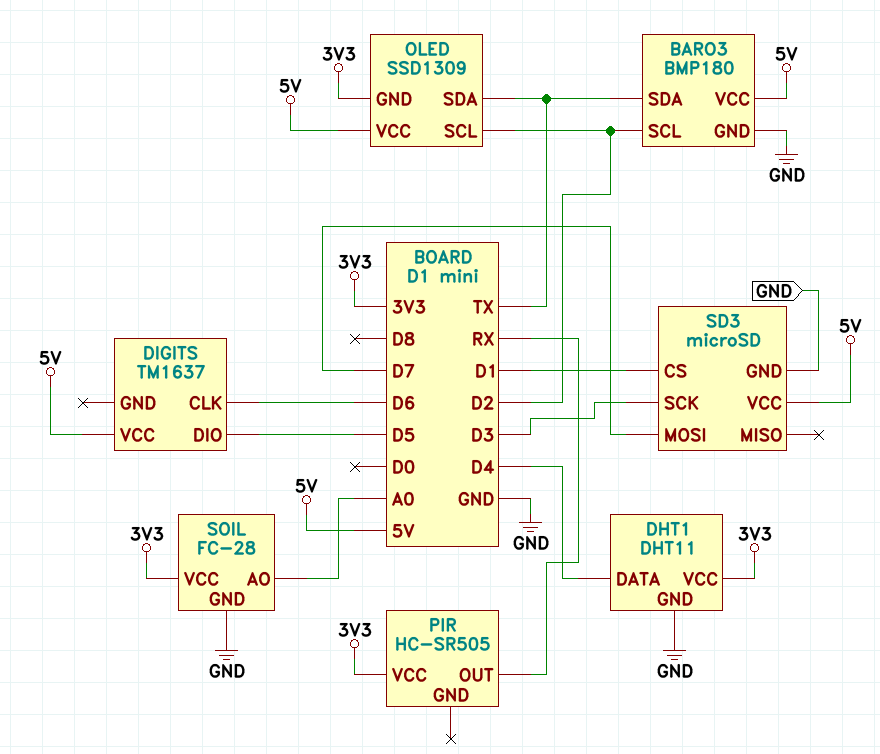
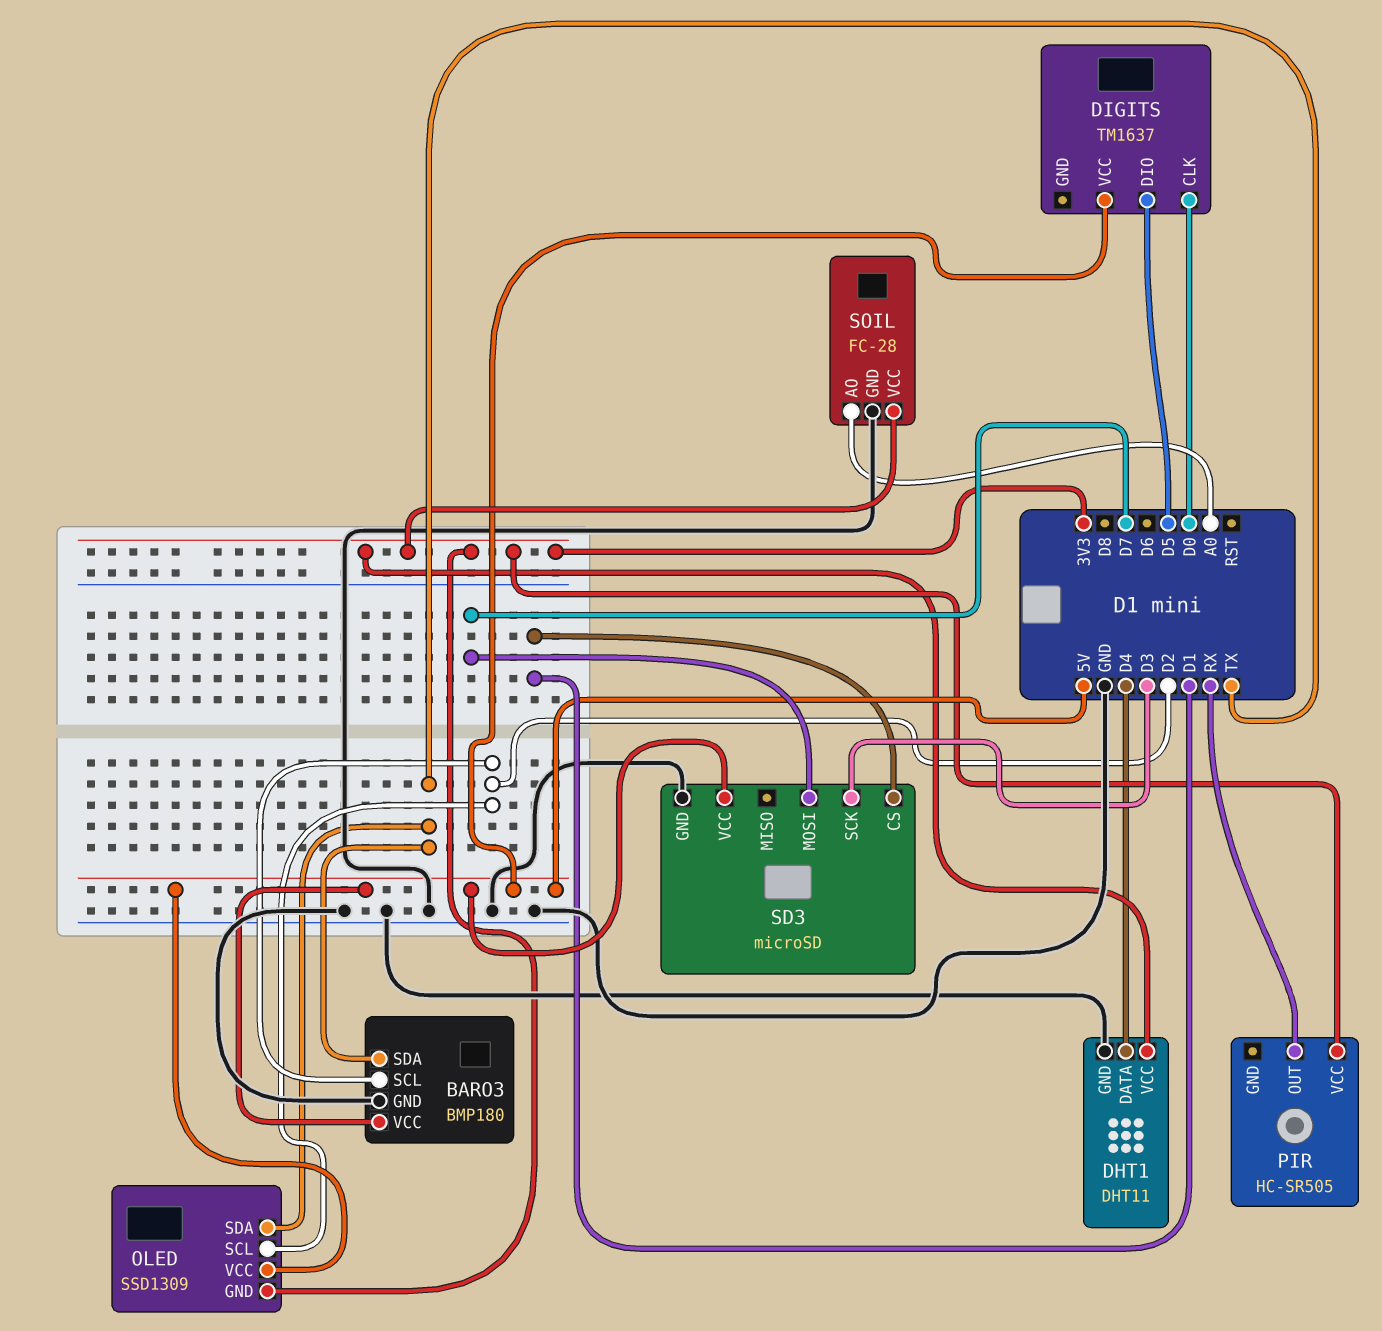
DIGITS pin CLK: D6 -> D0

